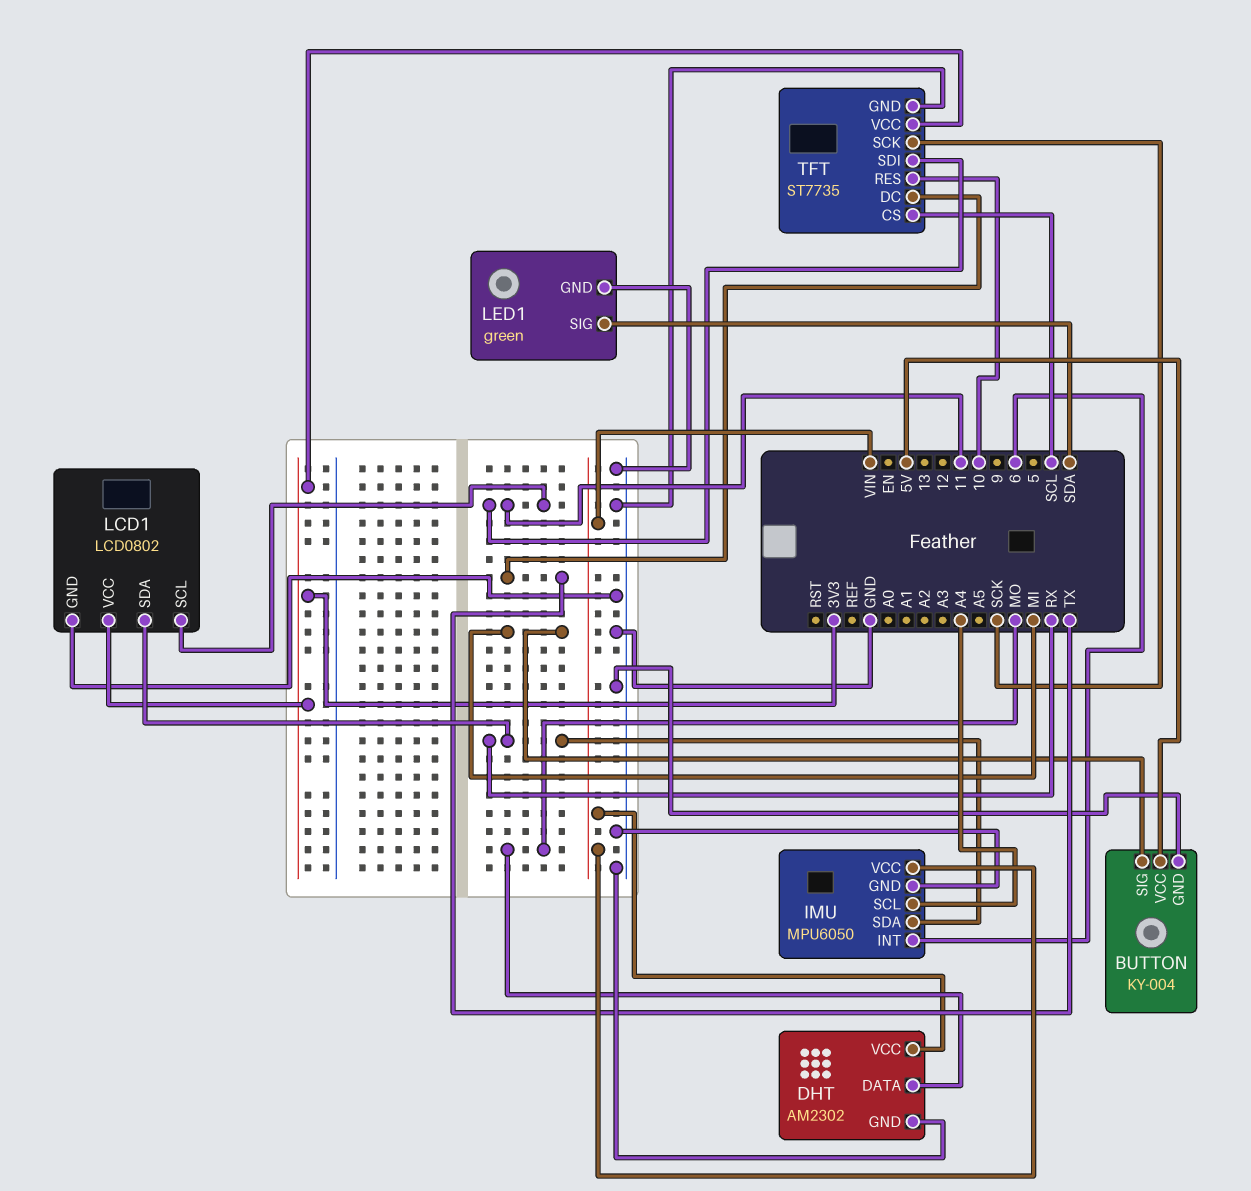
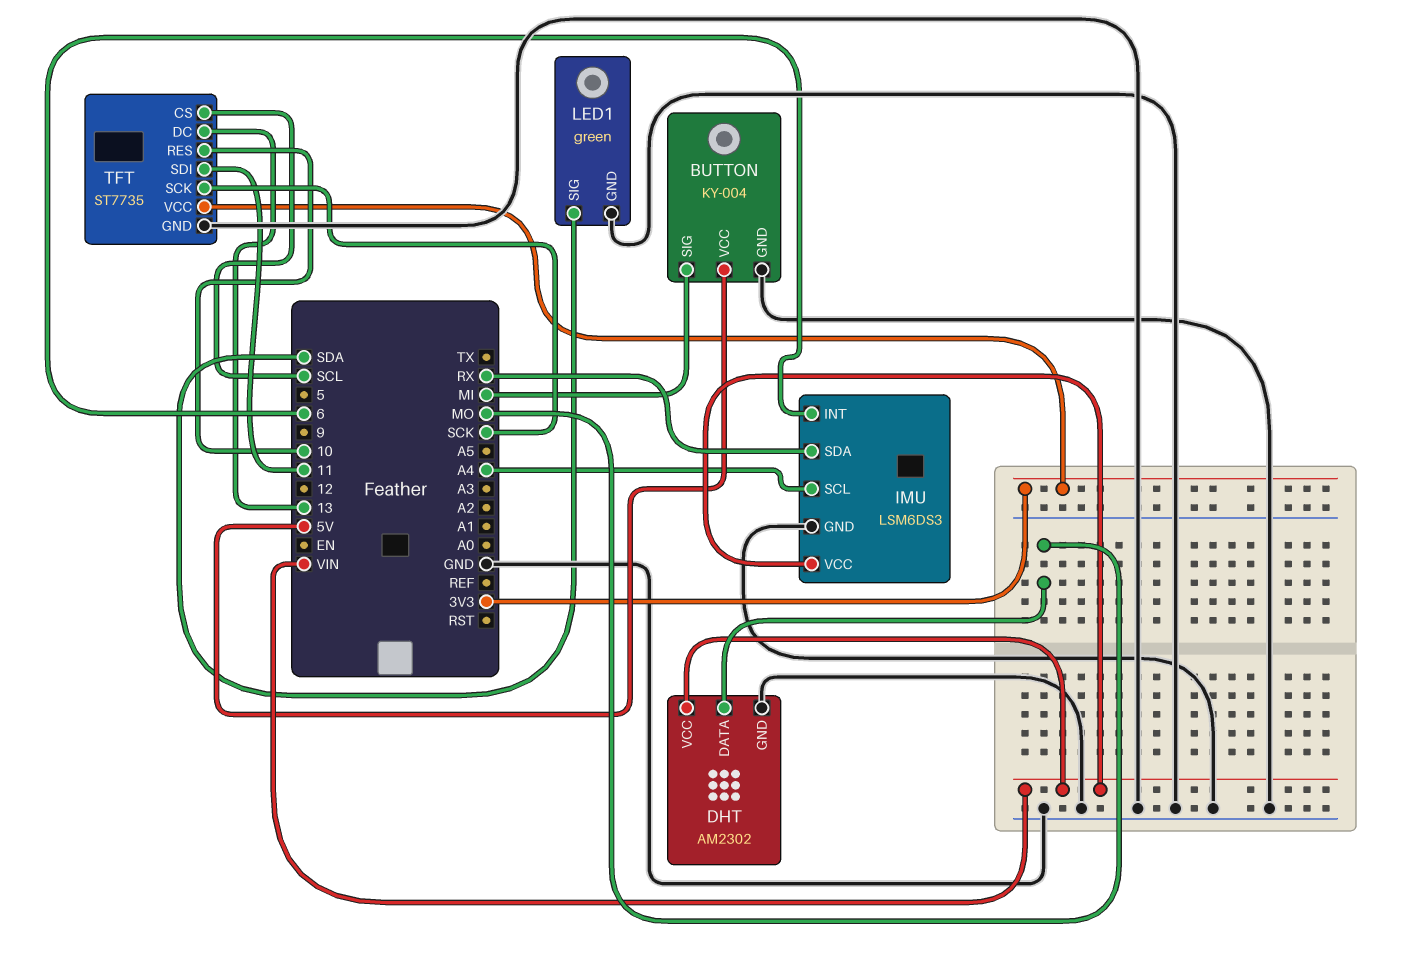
IMU: MPU6050 -> LSM6DS3
LCD1: LCD0802 -> none
LCD1 pin GND: GND -> none
LCD1 pin SCL: 11 -> none
LCD1 pin SDA: RX -> none
LCD1 pin VCC: 3V3 -> none
TFT pin DC: TX -> 13

